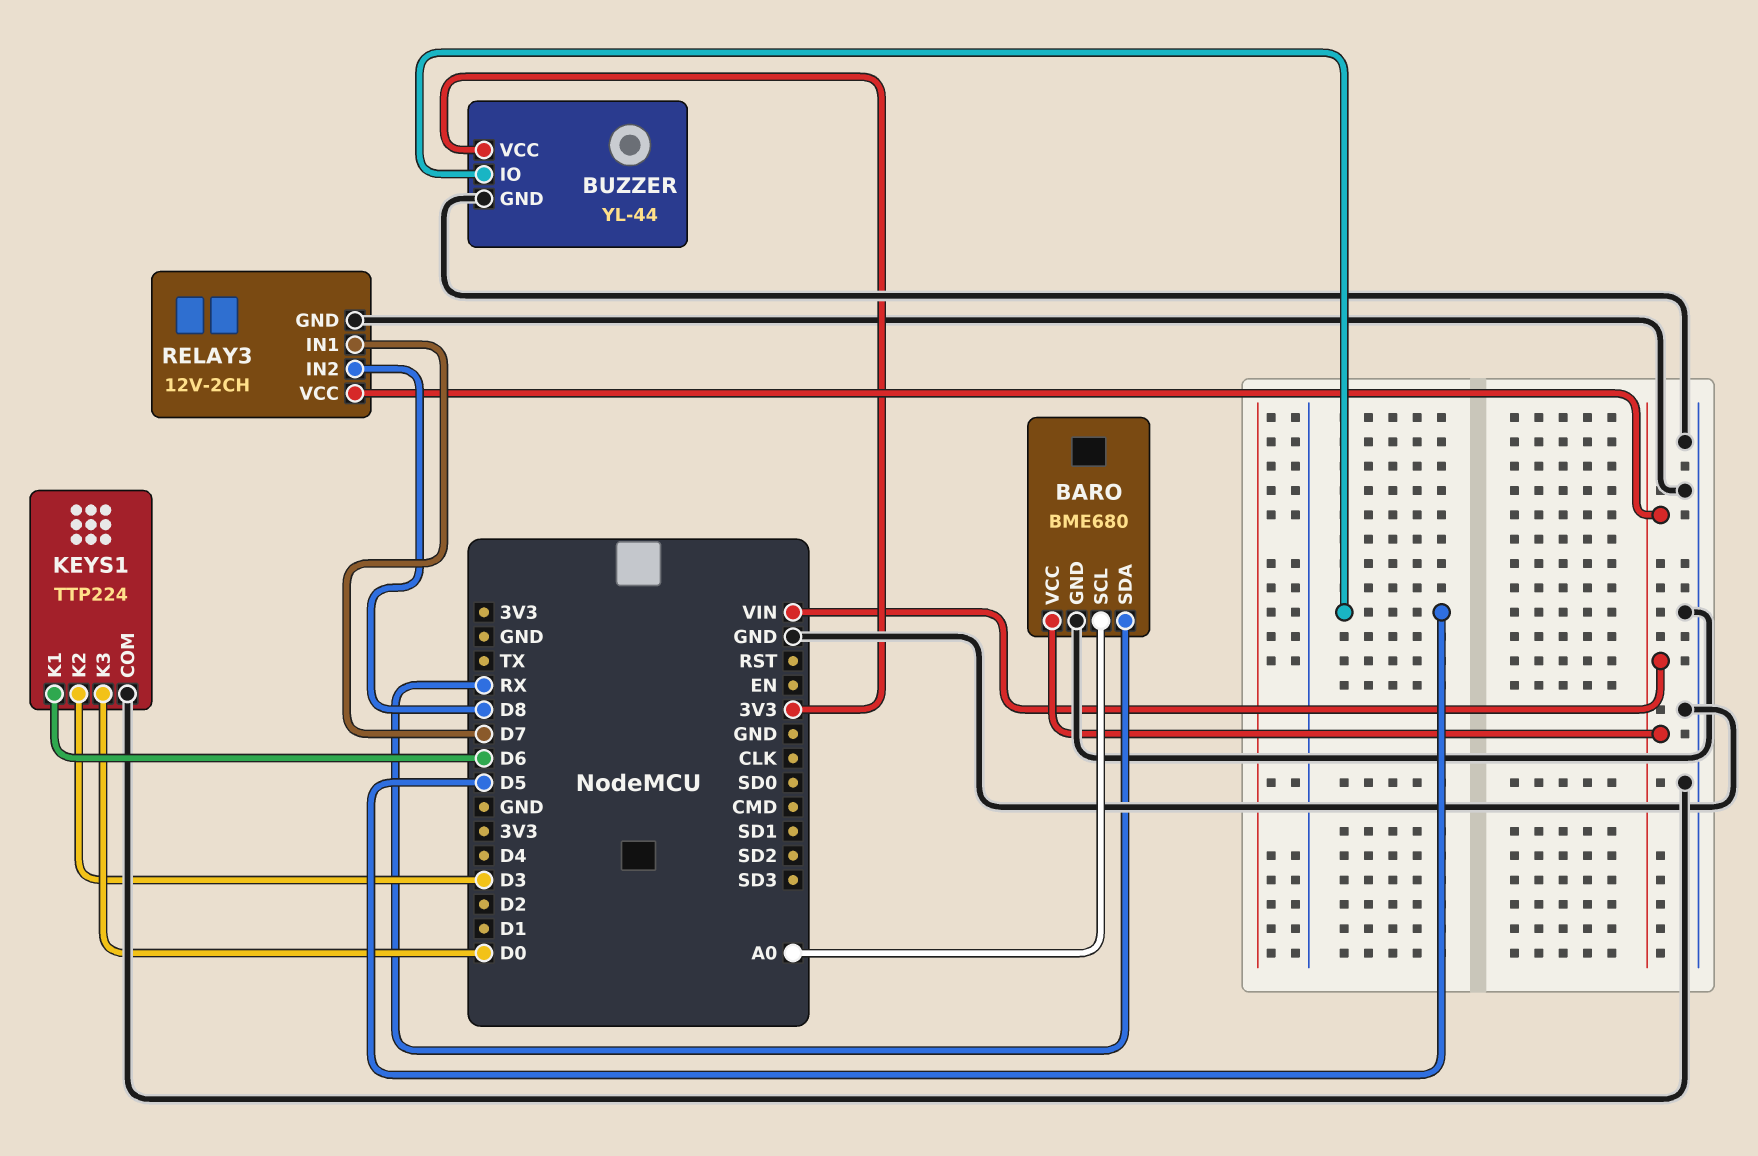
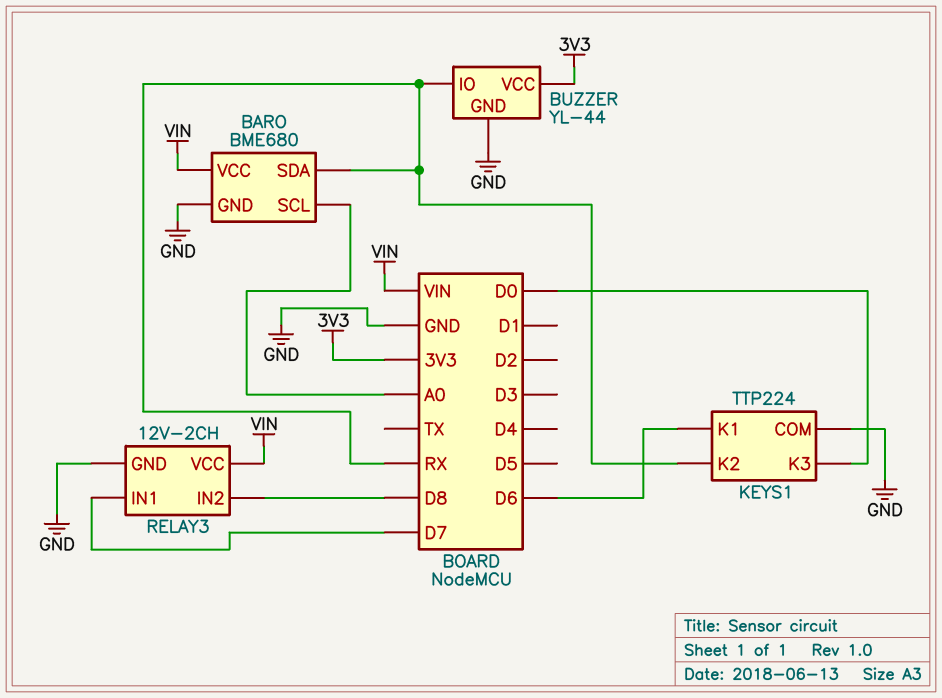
BUZZER pin IO: D5 -> RX
KEYS1 pin K2: D3 -> RX

